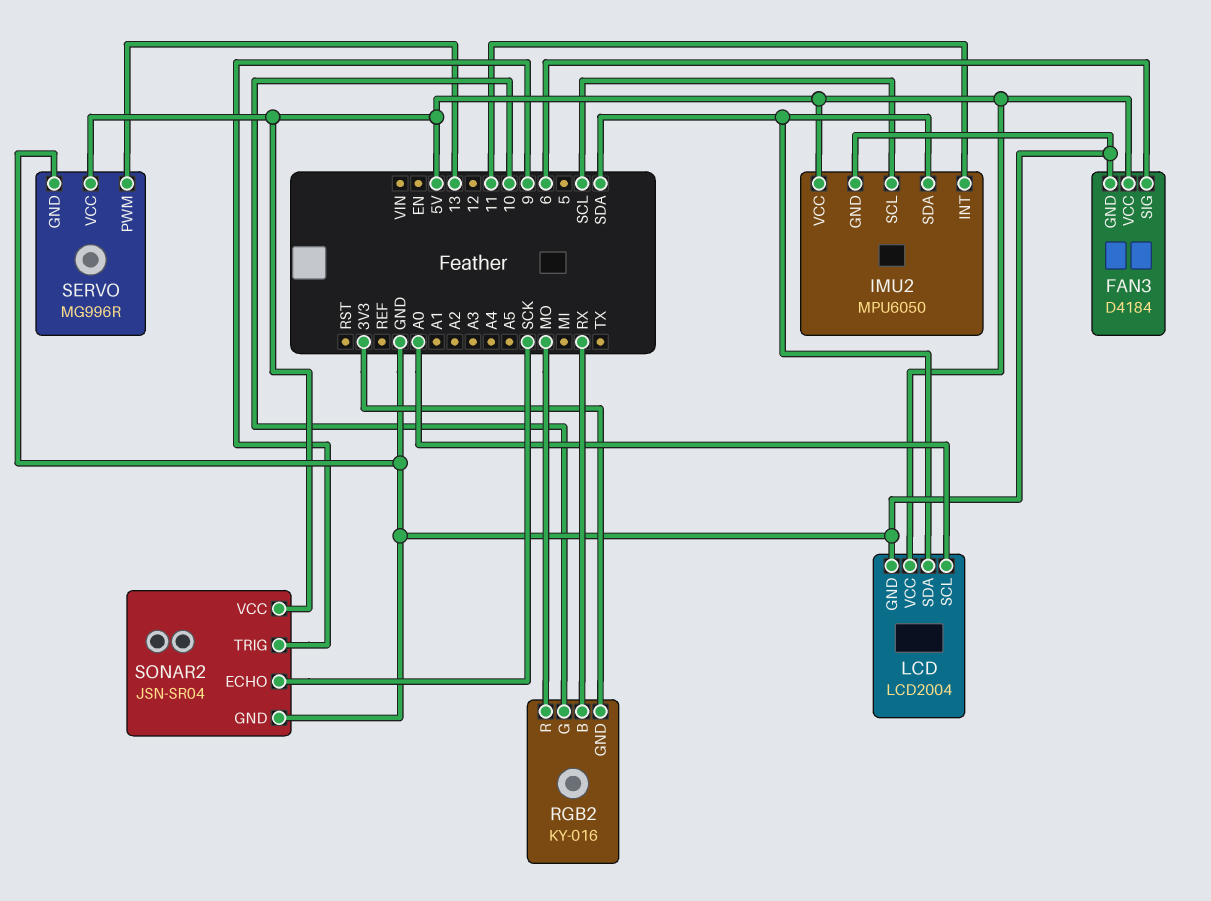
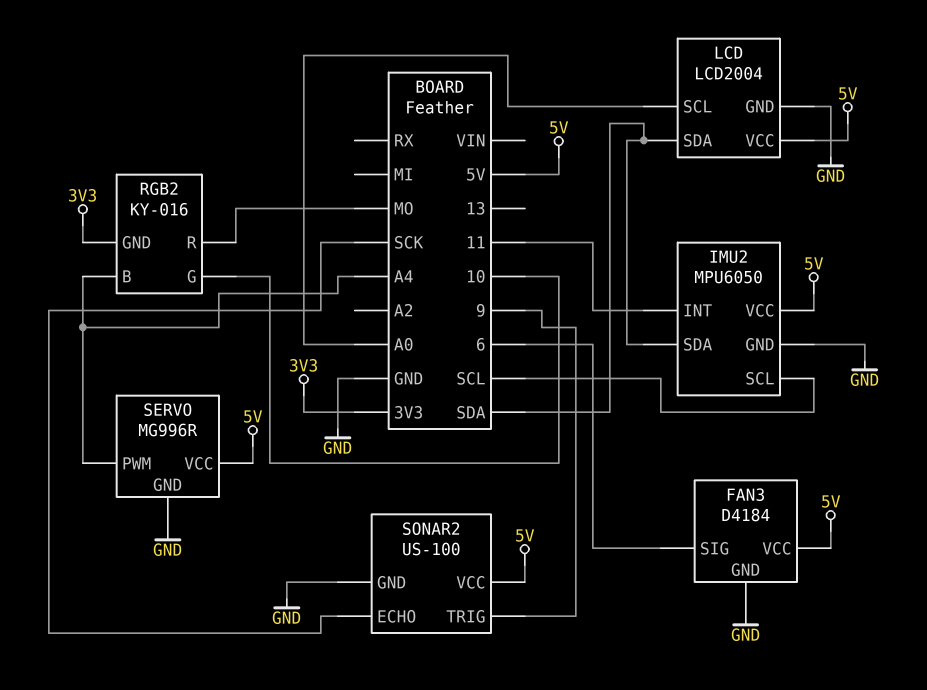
RGB2 pin B: RX -> A4
SERVO pin PWM: 13 -> A4
SONAR2: JSN-SR04 -> US-100

